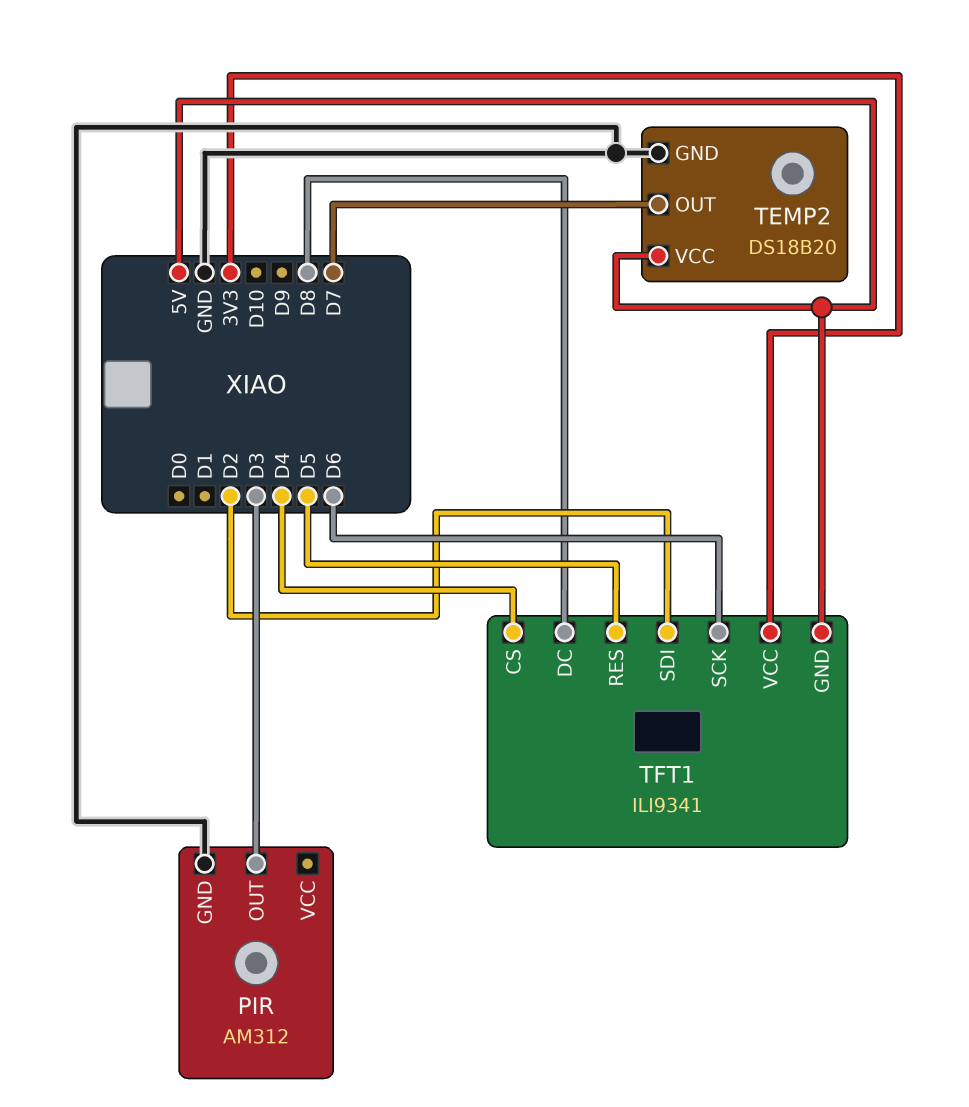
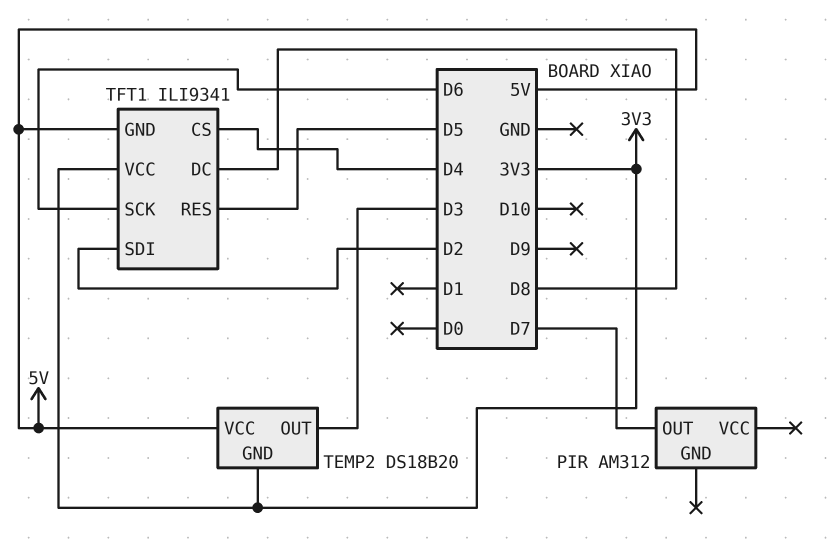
PIR pin GND: GND -> none
PIR pin OUT: D3 -> D7
TEMP2 pin GND: GND -> 3V3
TEMP2 pin OUT: D7 -> D3

